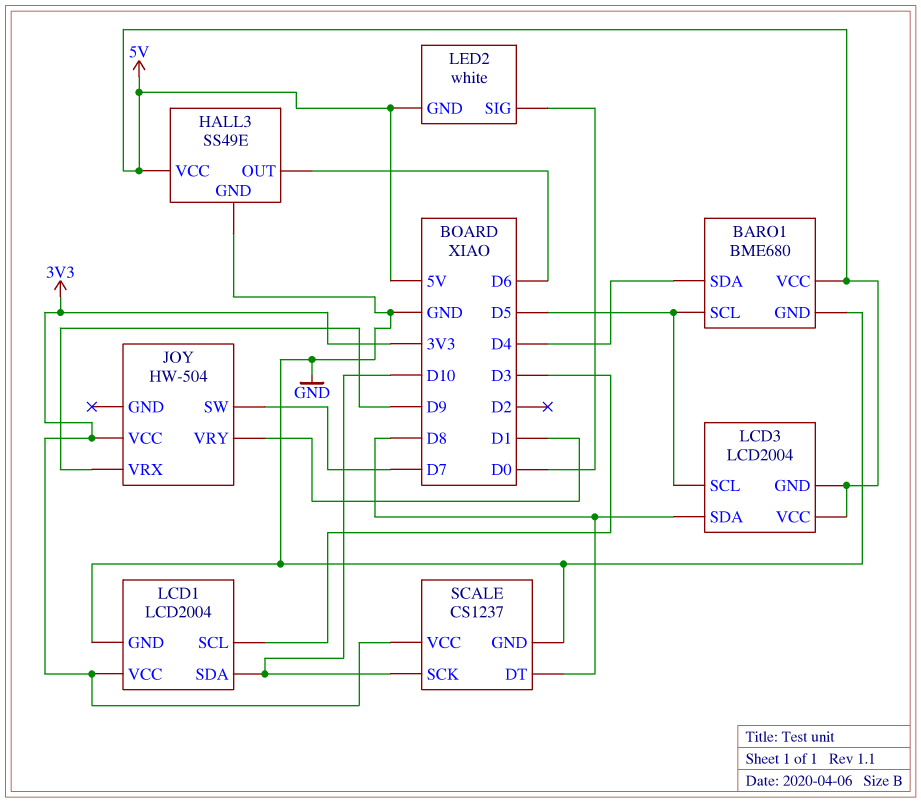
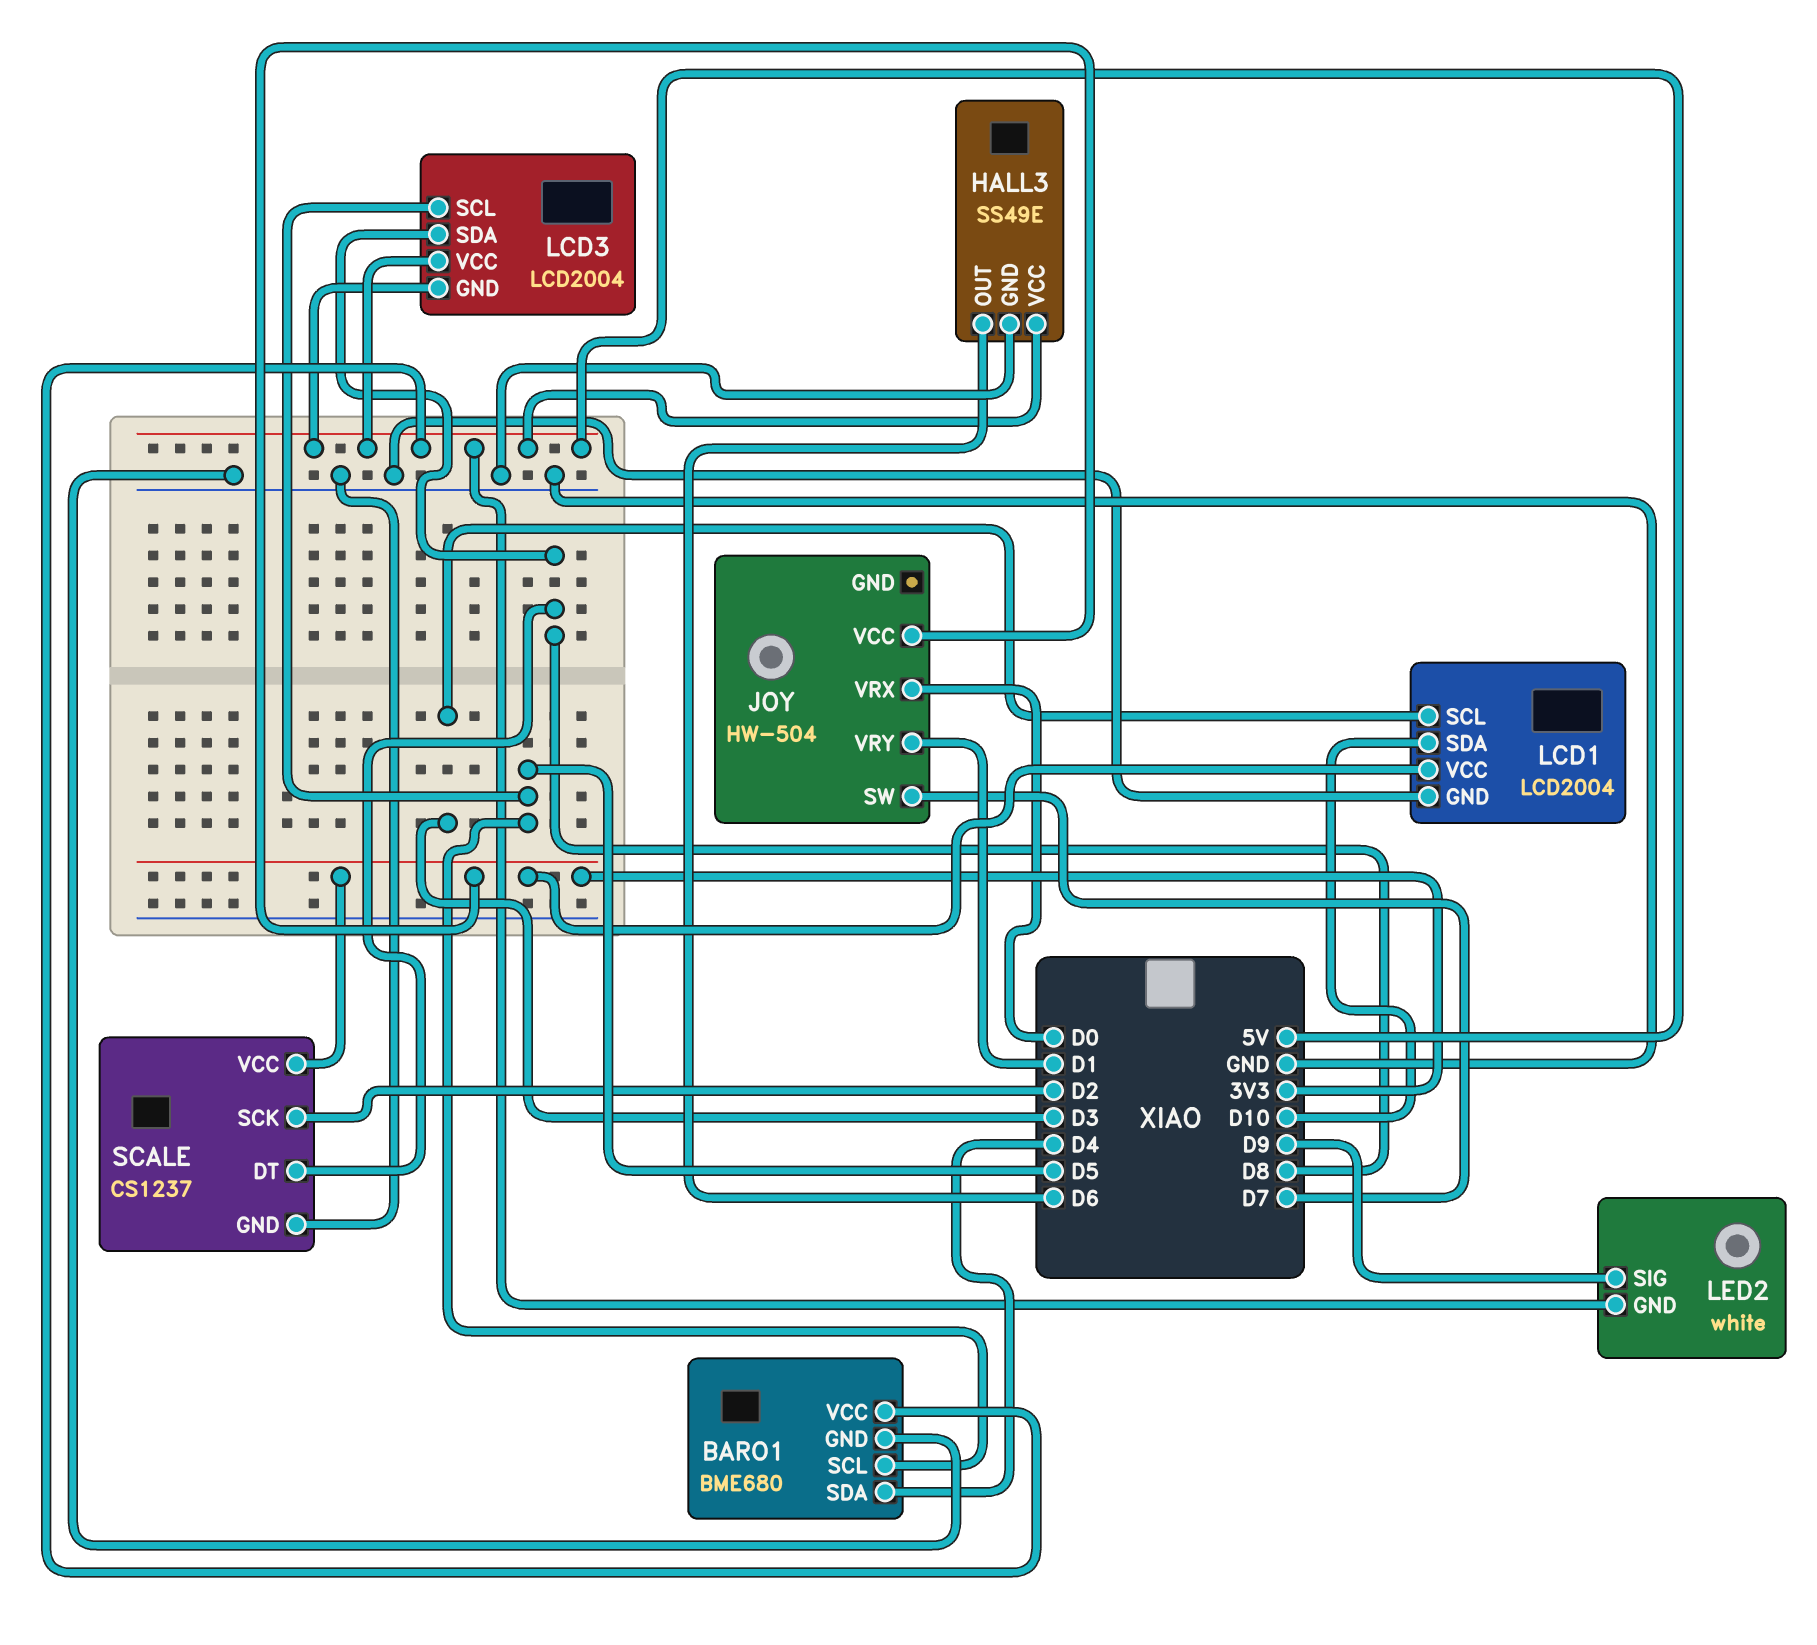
JOY pin VRX: D9 -> D0
LED2 pin SIG: D0 -> D9
SCALE pin SCK: D10 -> D2

